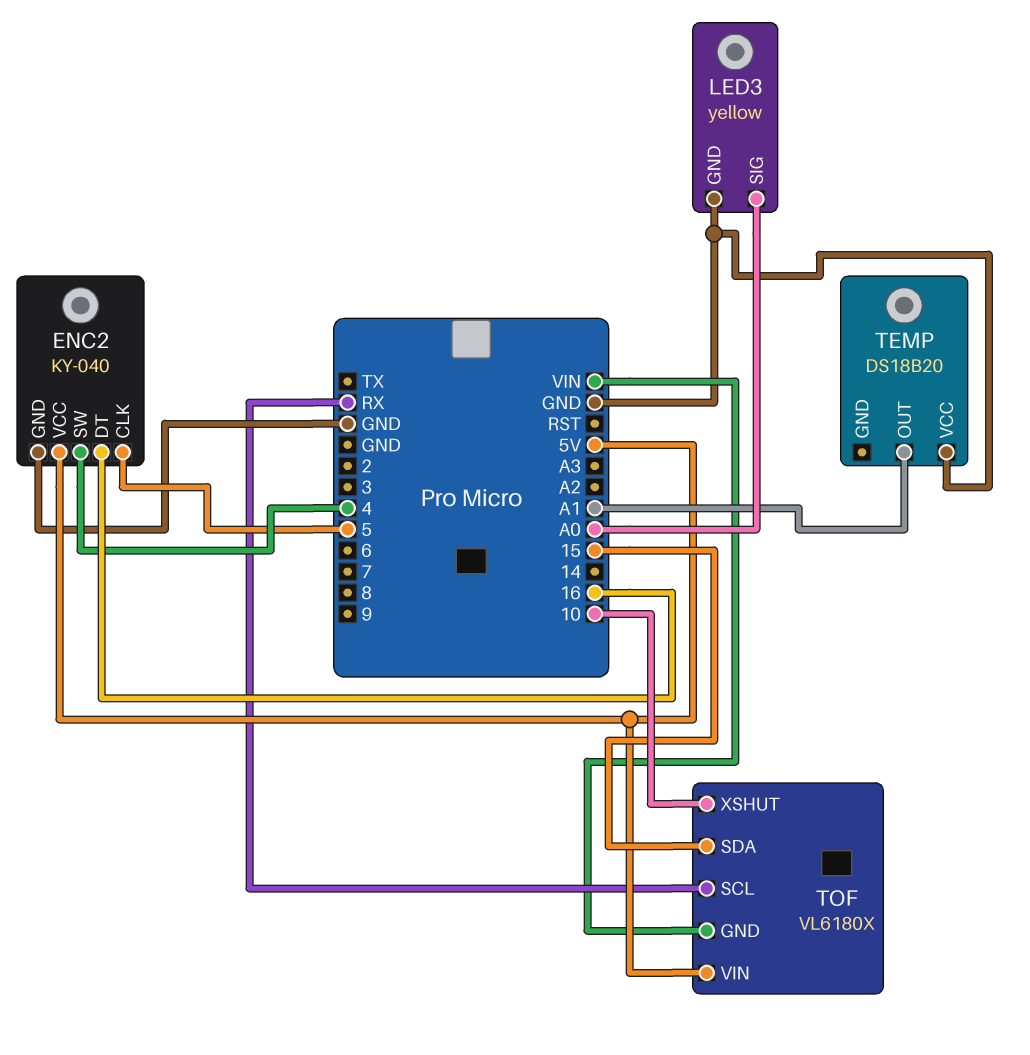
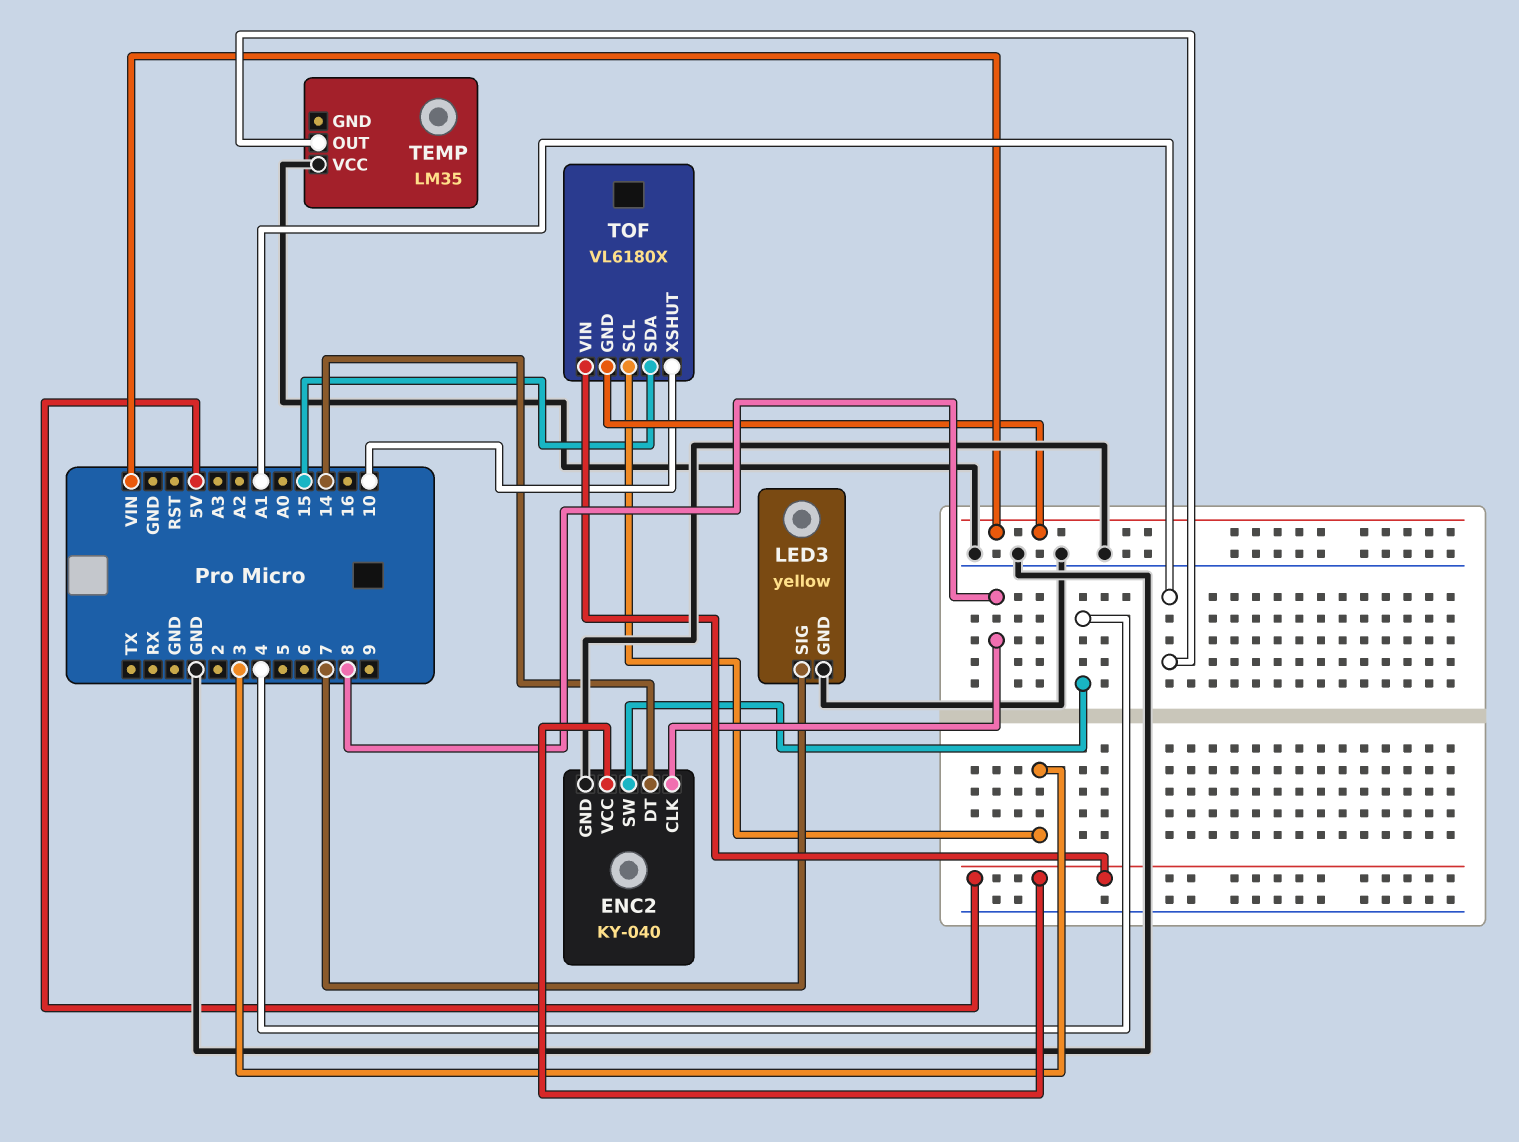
ENC2 pin CLK: 5 -> 8
ENC2 pin DT: 16 -> 14
LED3 pin SIG: A0 -> 7
TEMP: DS18B20 -> LM35
TOF pin SCL: RX -> 3

